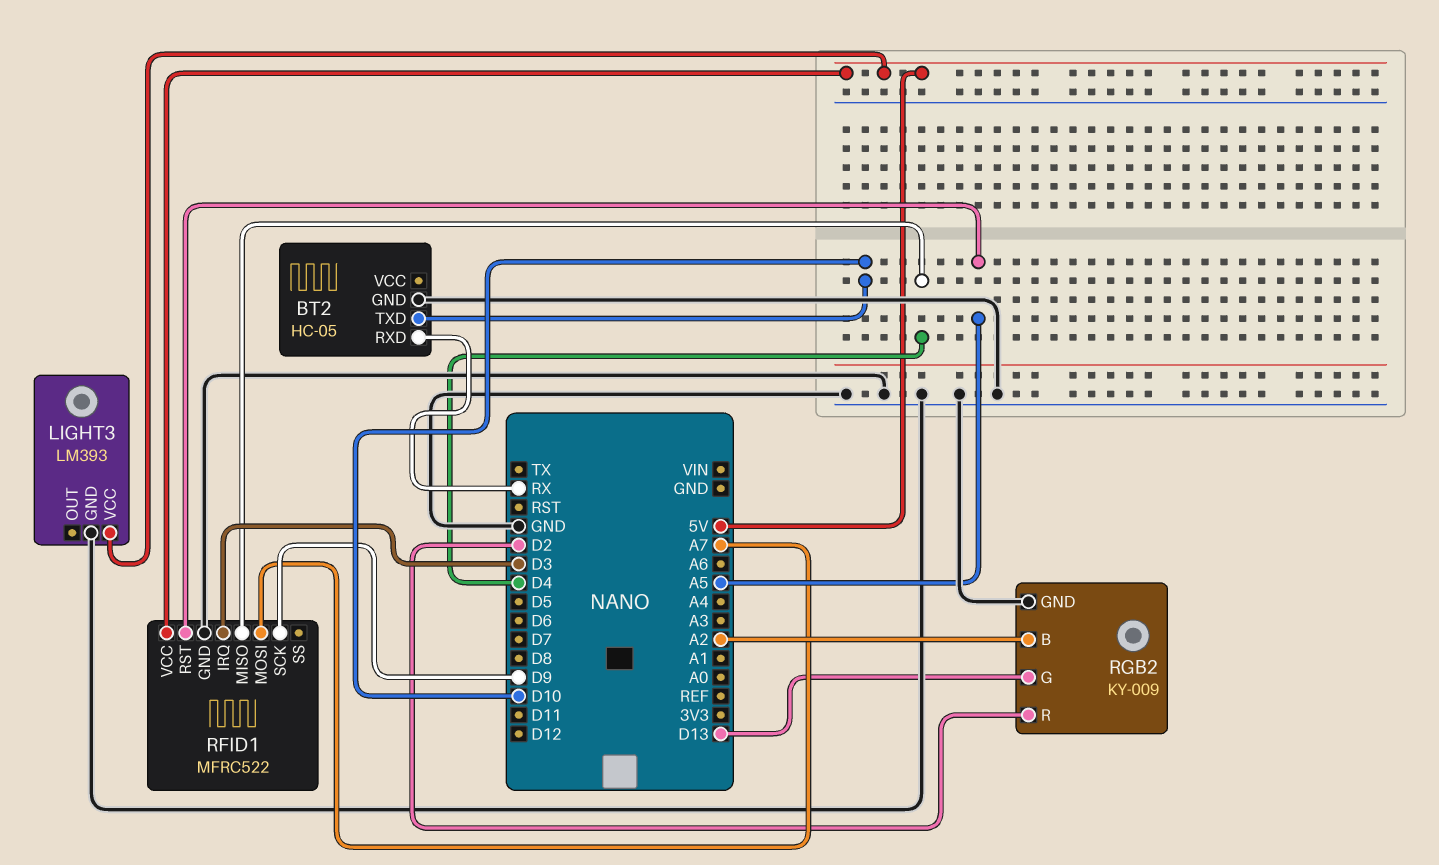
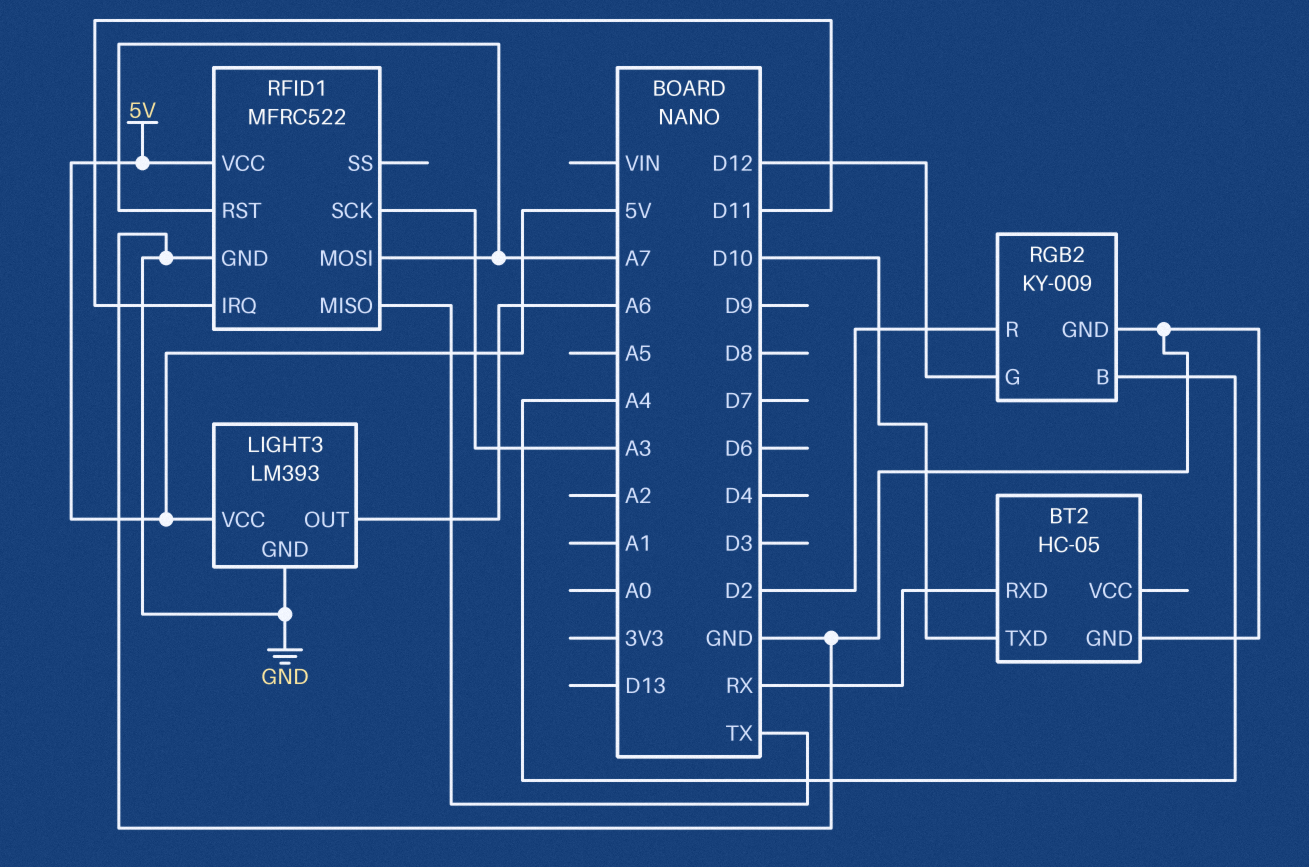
LIGHT3 pin OUT: none -> A6
RFID1 pin IRQ: D3 -> D11
RFID1 pin MISO: D4 -> TX
RFID1 pin RST: A5 -> A7
RFID1 pin SCK: D9 -> A3
RGB2 pin B: A2 -> A4
RGB2 pin G: D13 -> D12

